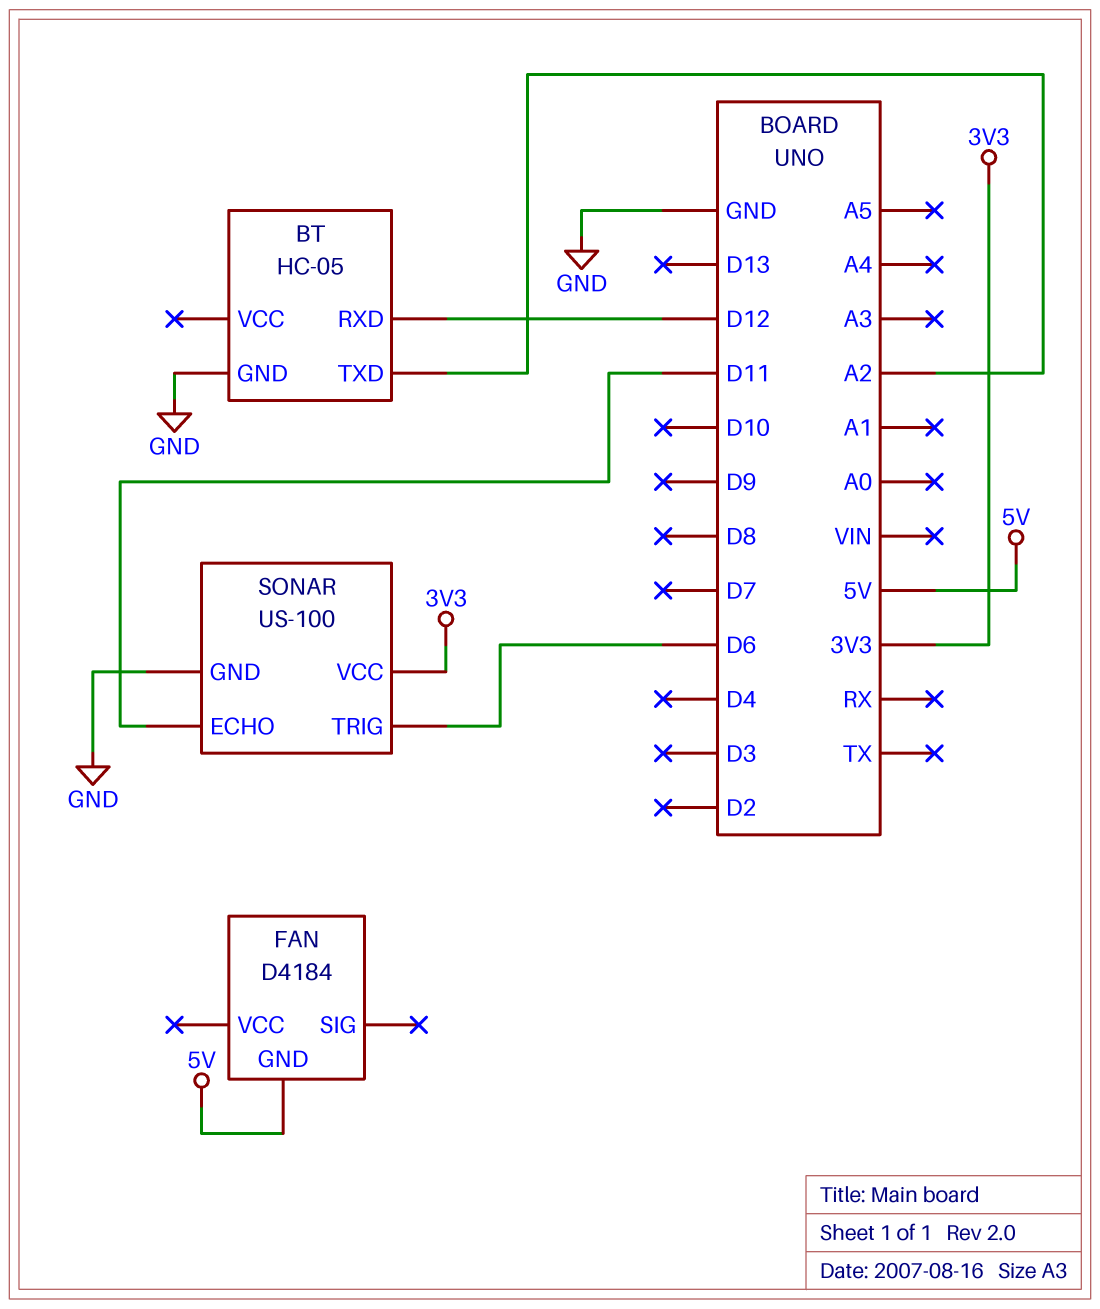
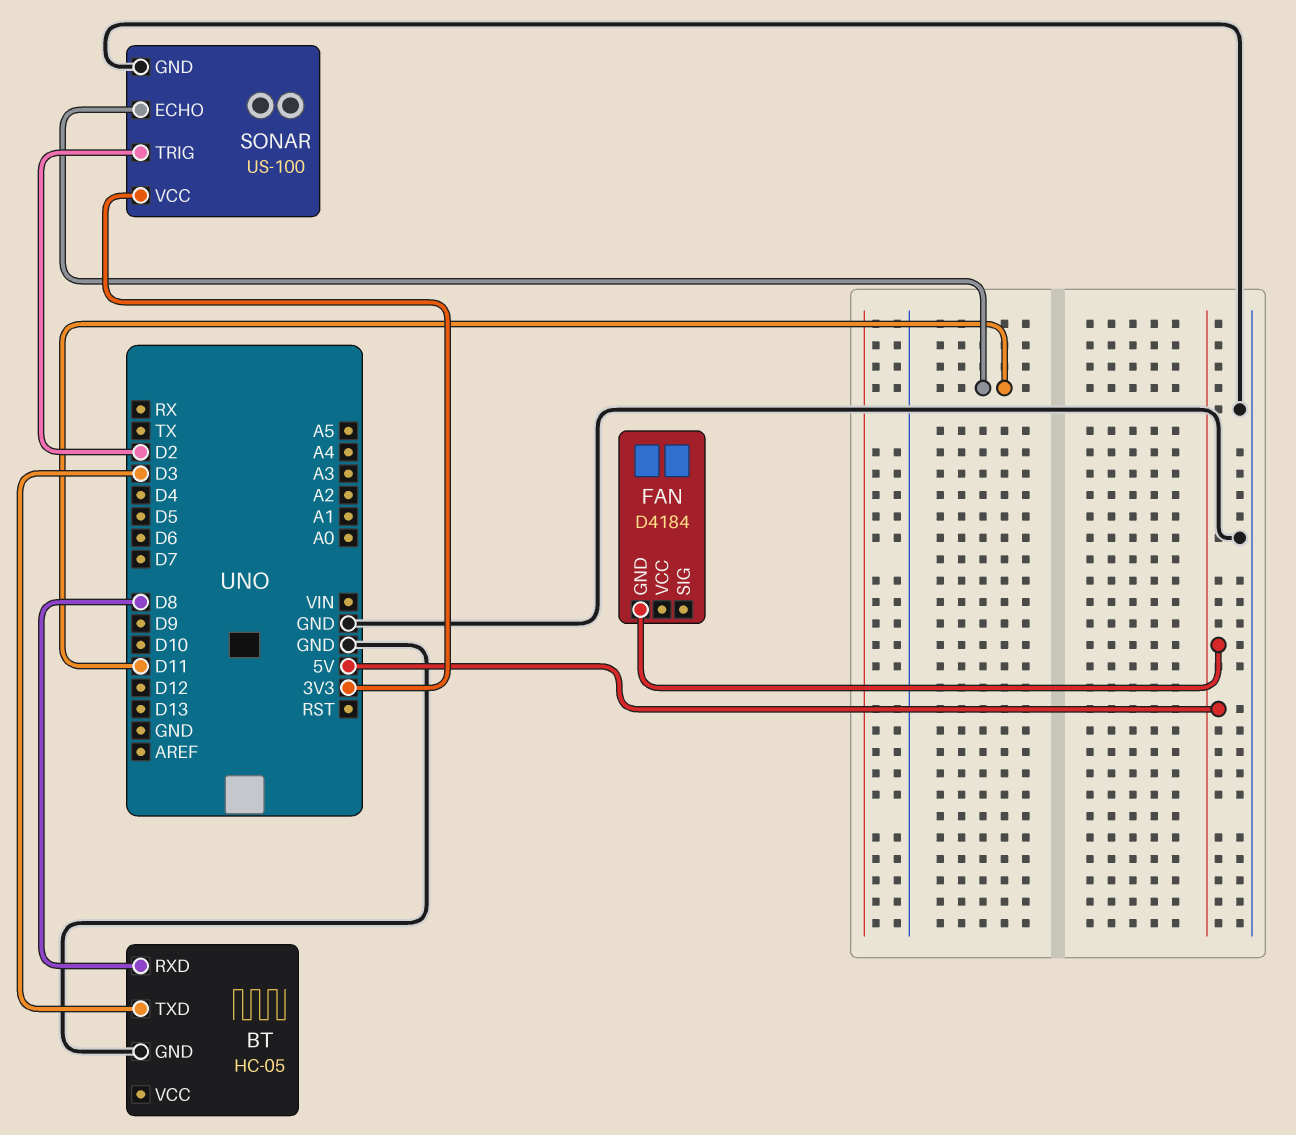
BT pin RXD: D12 -> D8
BT pin TXD: A2 -> D3
SONAR pin TRIG: D6 -> D2

